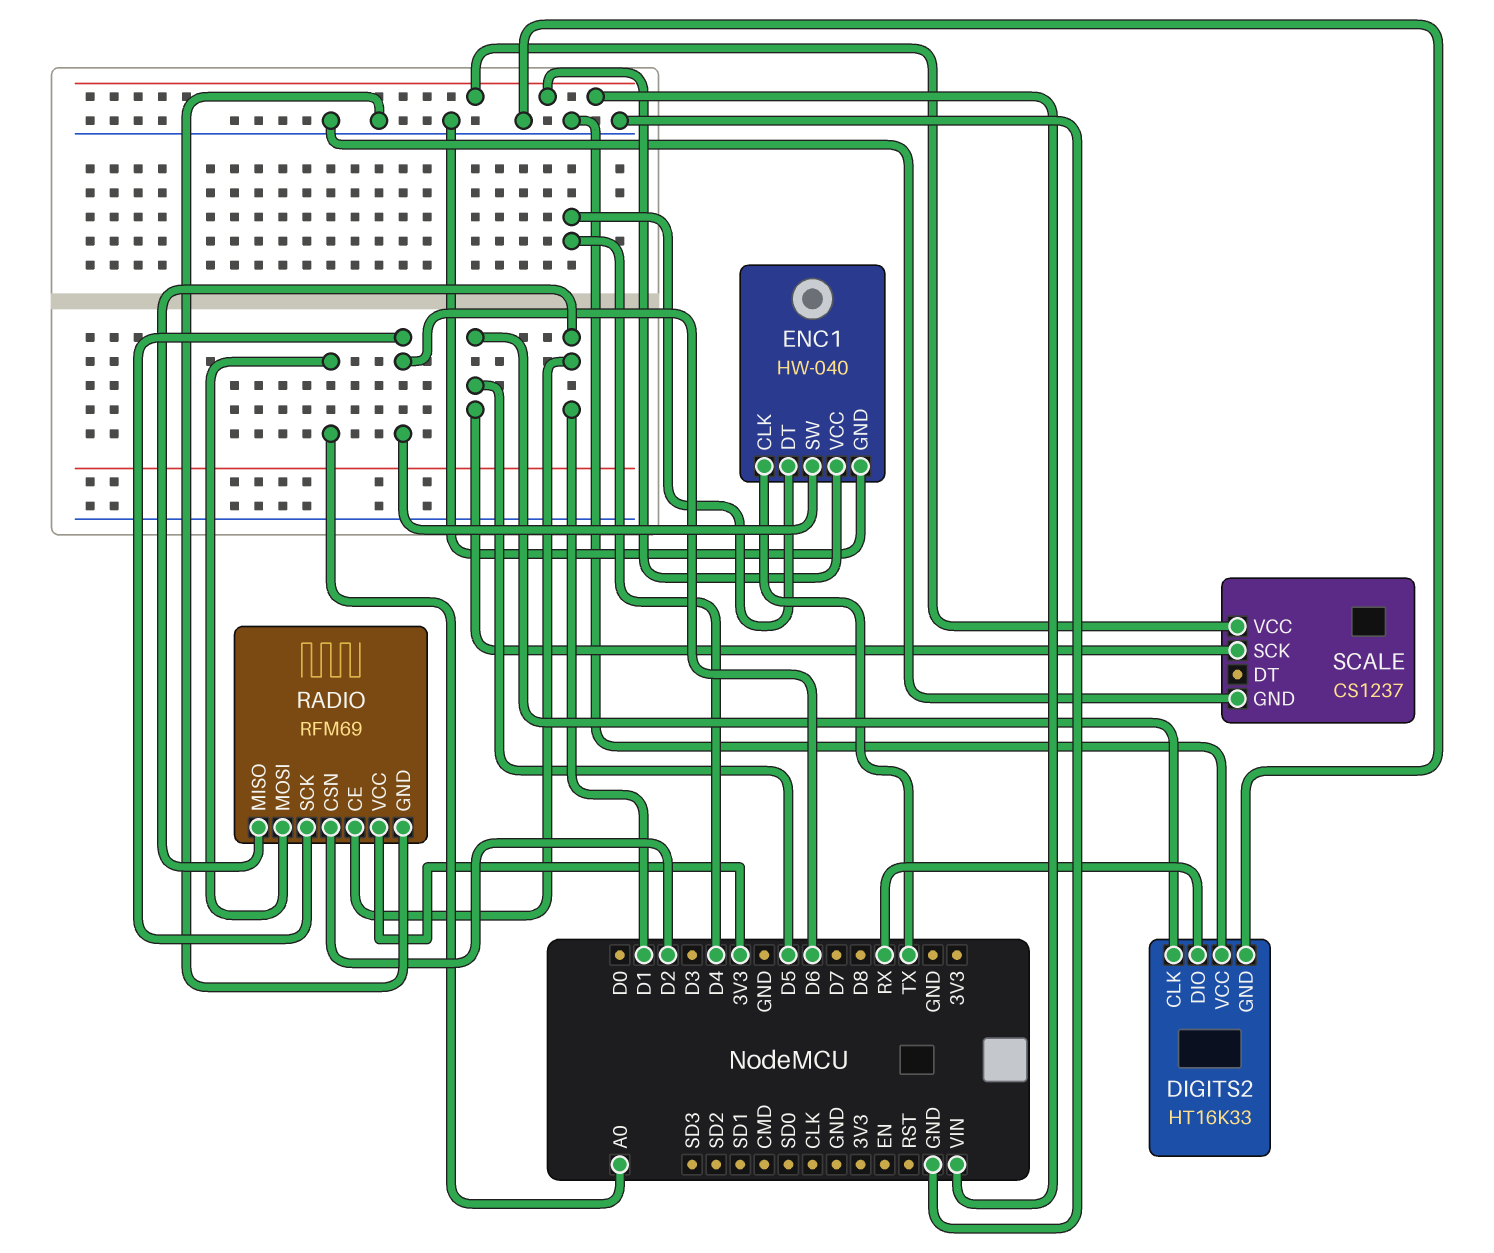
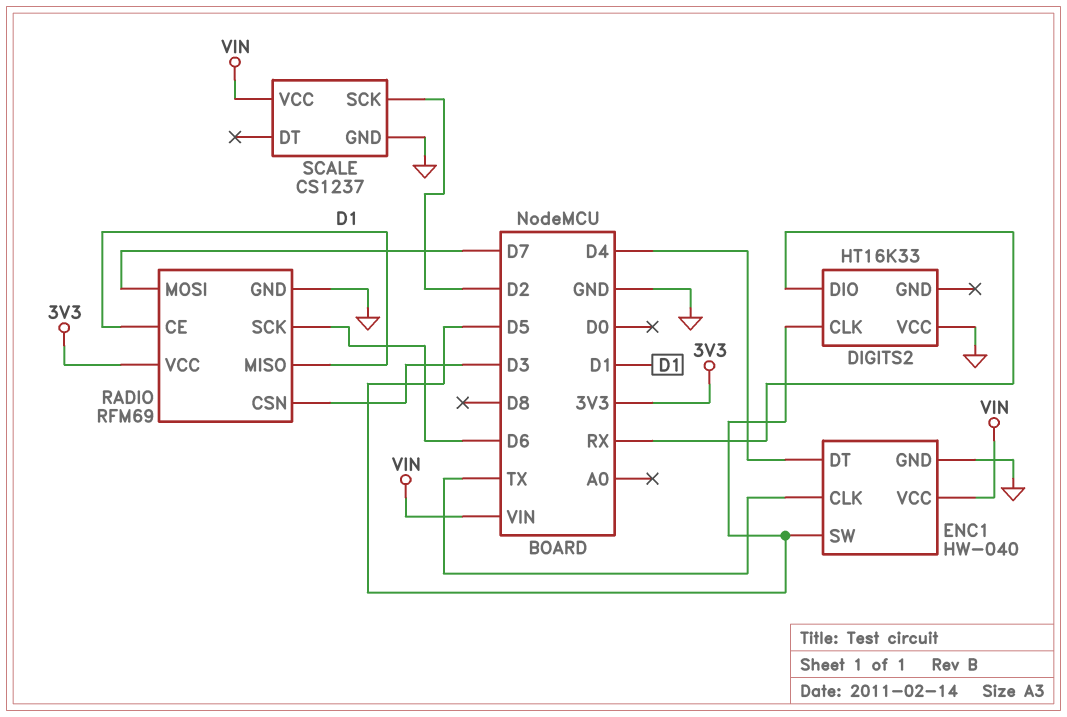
DIGITS2 pin GND: GND -> none
ENC1 pin SW: D6 -> D5
RADIO pin CSN: D2 -> D3
RADIO pin MOSI: A0 -> D7
SCALE pin SCK: D5 -> D2

